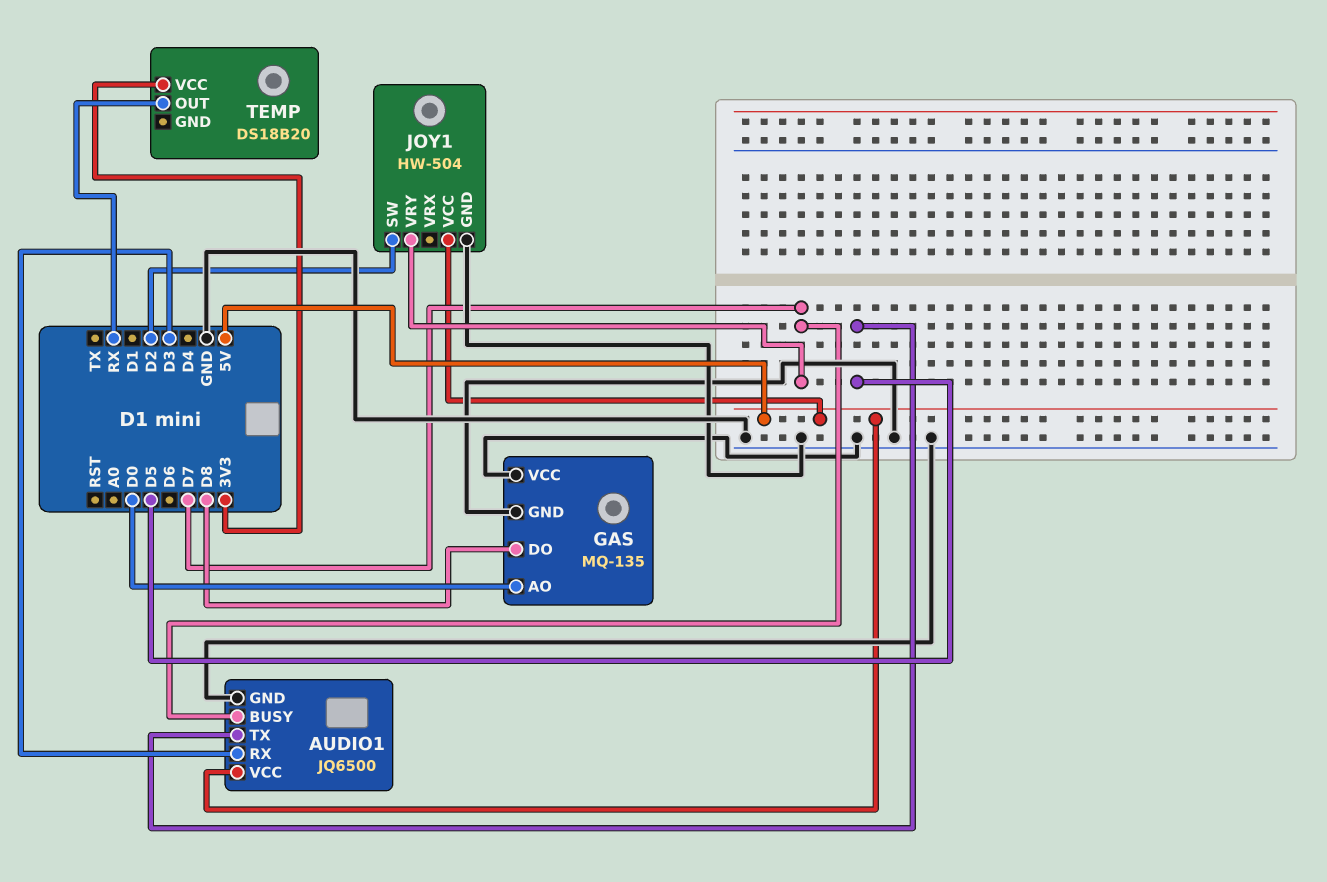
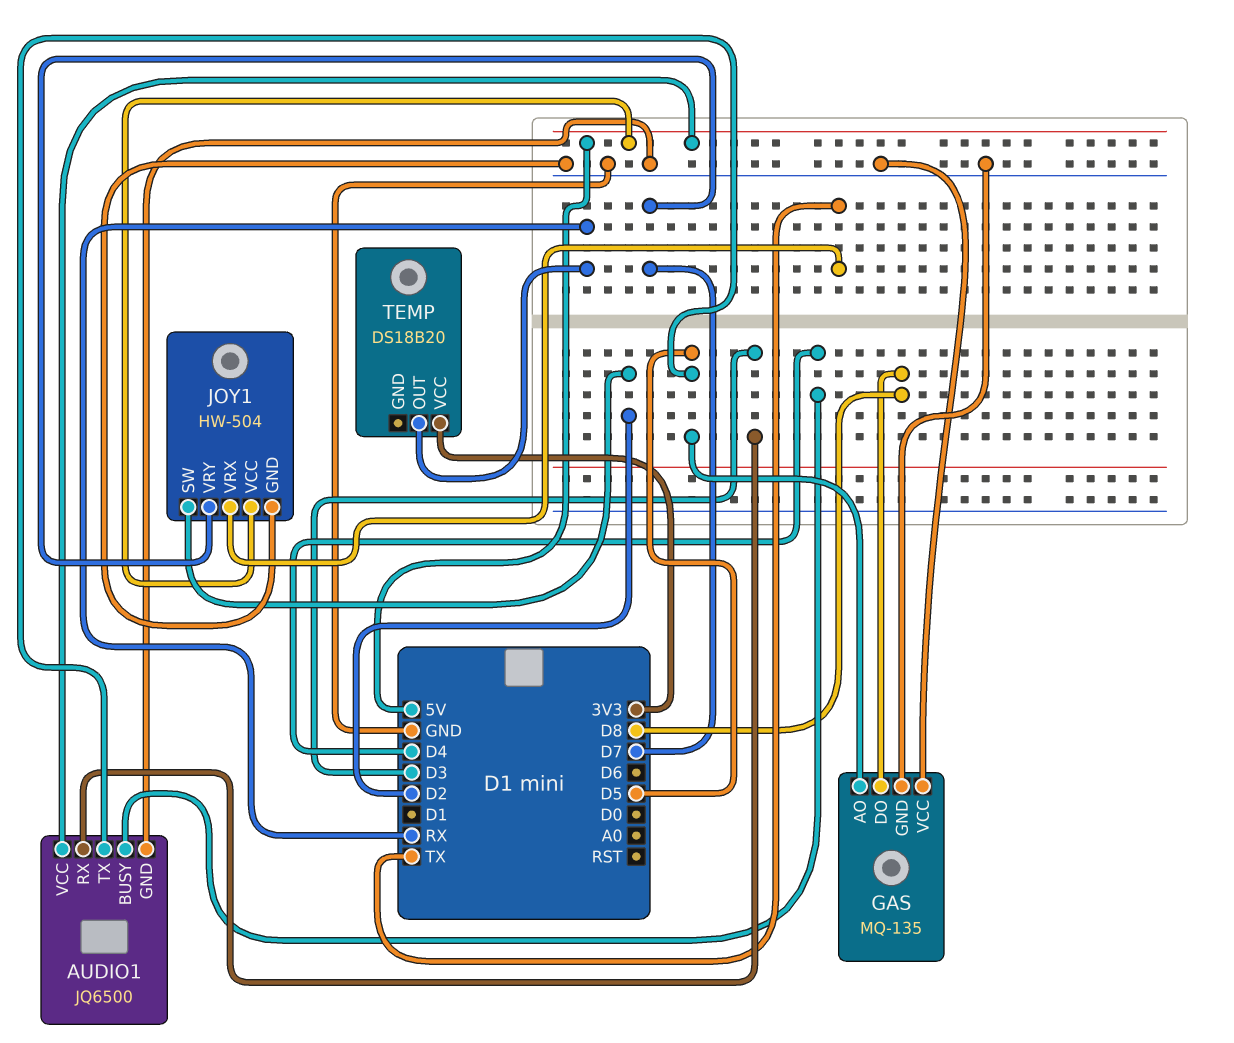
AUDIO1 pin BUSY: D7 -> D4
GAS pin AO: D0 -> D5
JOY1 pin VRX: none -> TX

